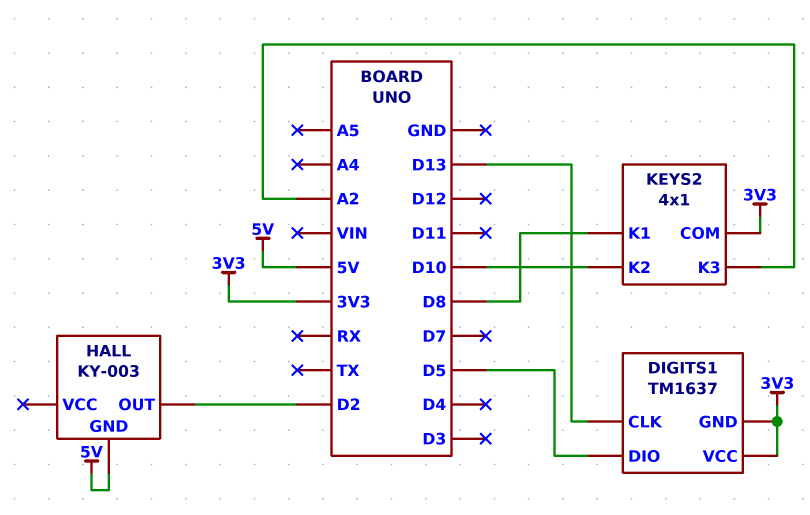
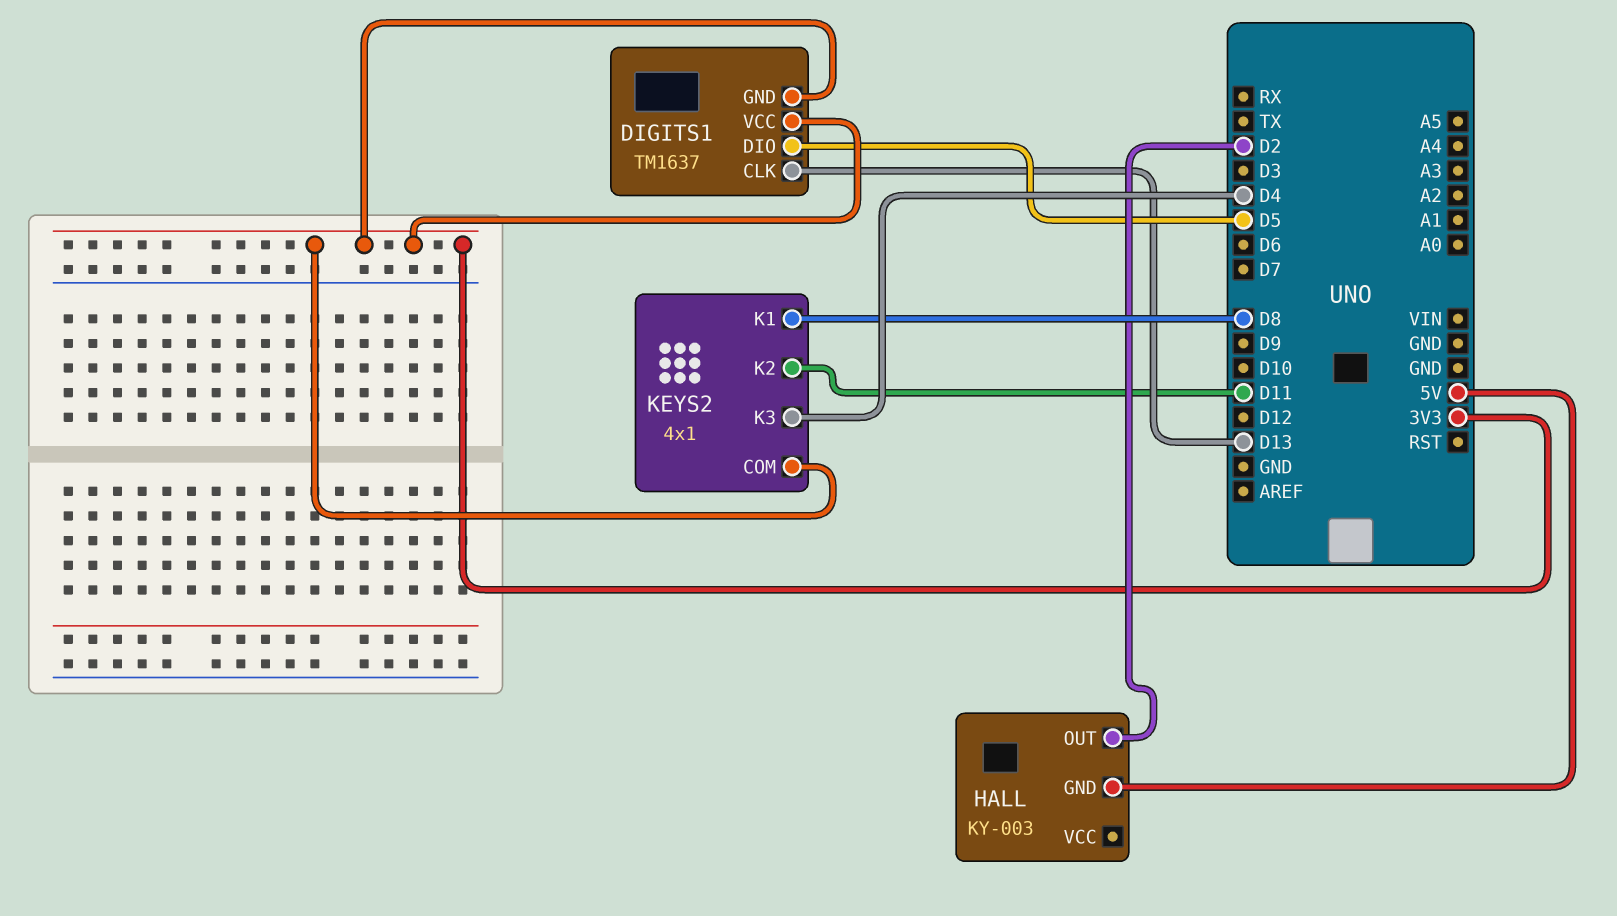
KEYS2 pin K2: D10 -> D11
KEYS2 pin K3: A2 -> D4

